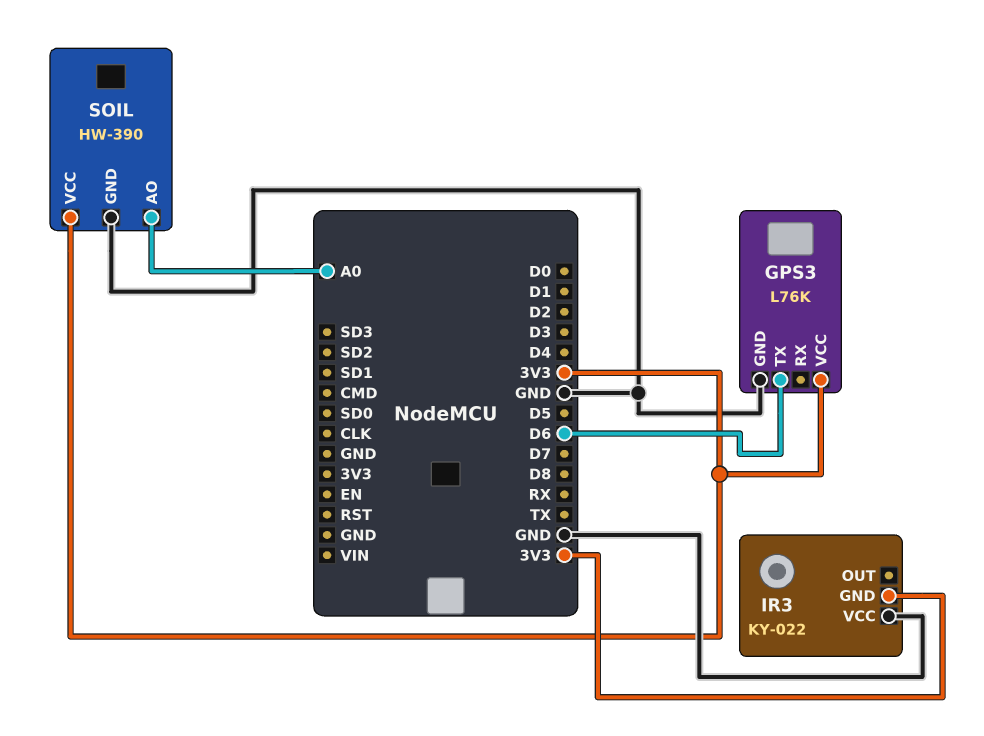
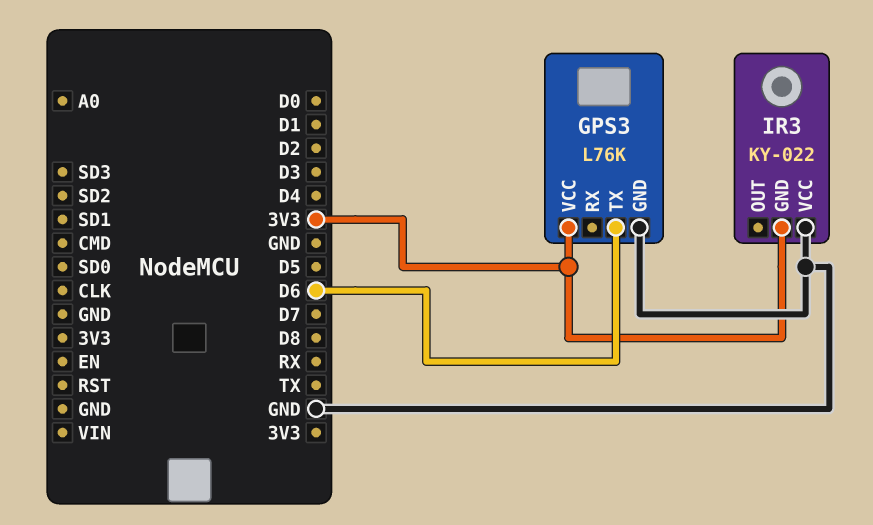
SOIL: HW-390 -> none
SOIL pin AO: A0 -> none
SOIL pin GND: GND -> none
SOIL pin VCC: 3V3 -> none

